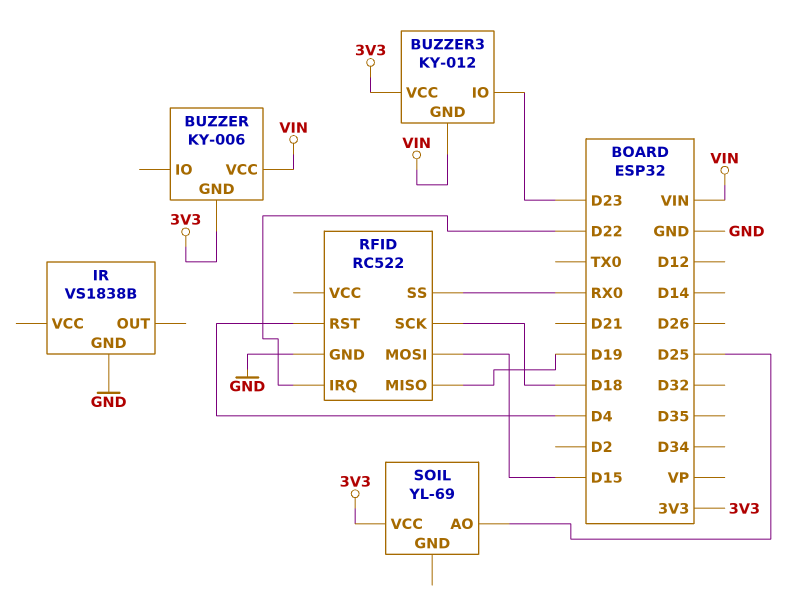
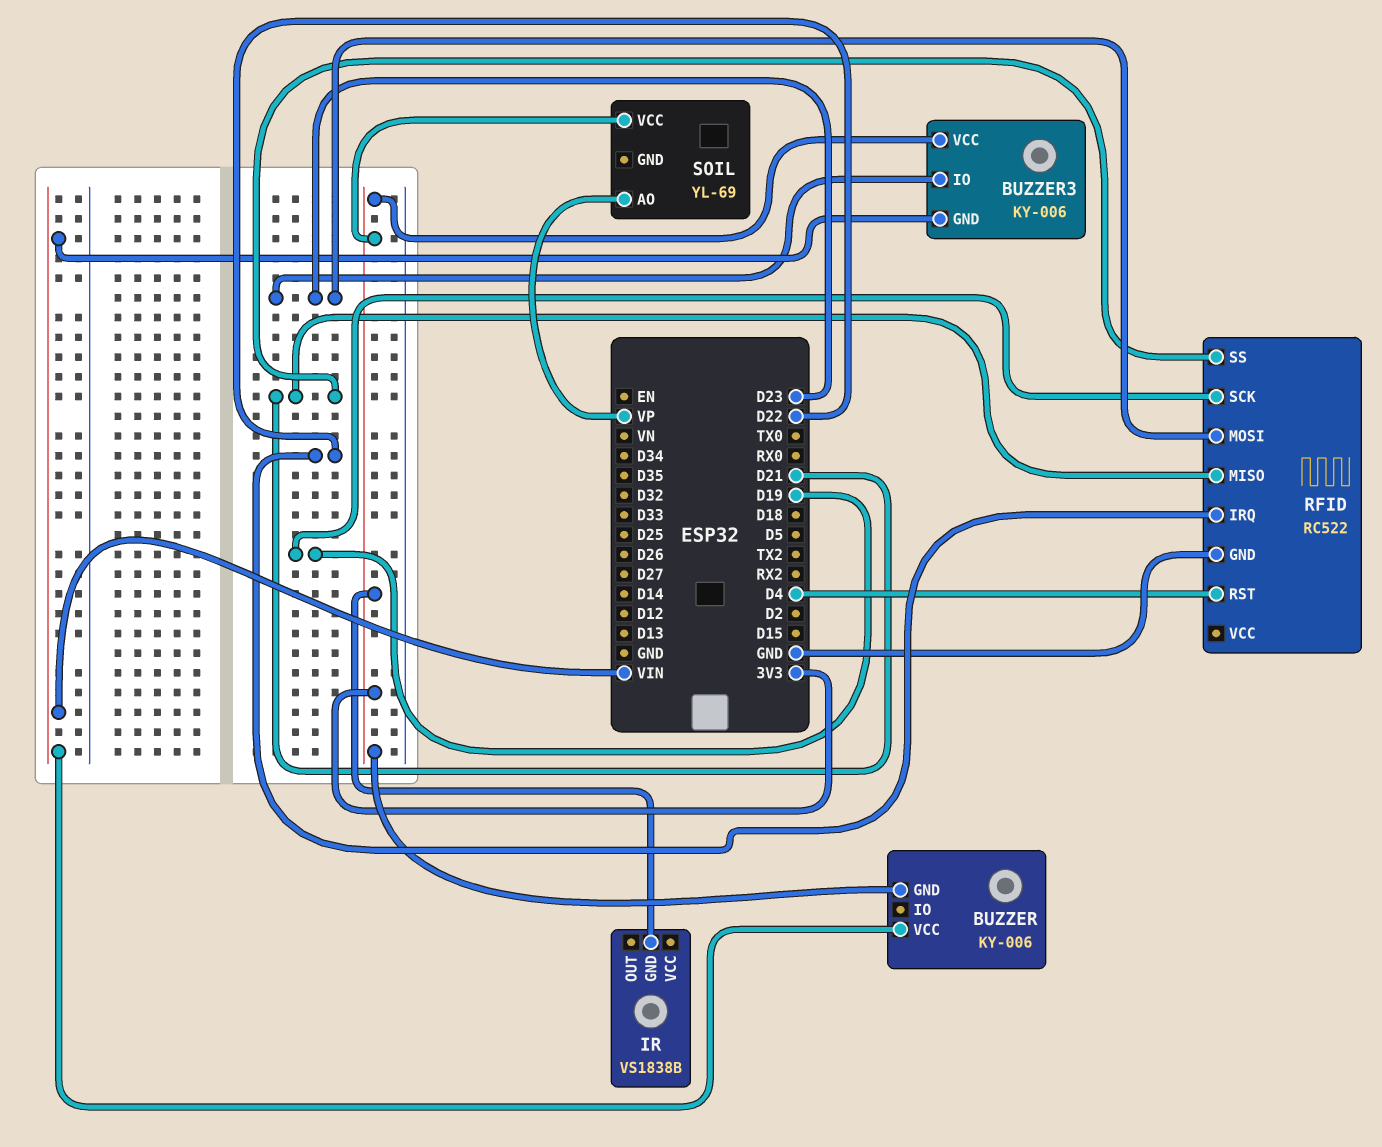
BUZZER3: KY-012 -> KY-006
IR pin GND: GND -> 3V3
RFID pin MISO: D19 -> D21
RFID pin MOSI: D15 -> D23
RFID pin SCK: D18 -> D19
RFID pin SS: RX0 -> D21
SOIL pin AO: D25 -> VP

